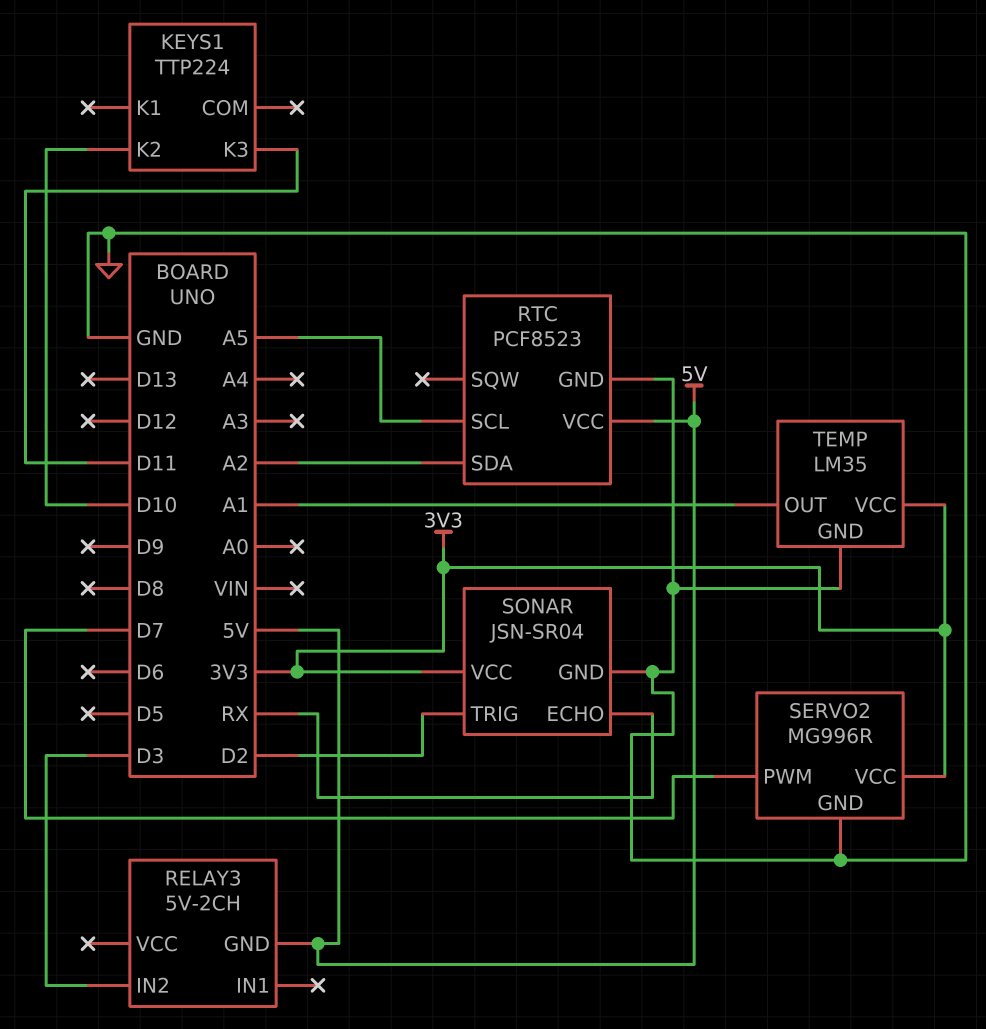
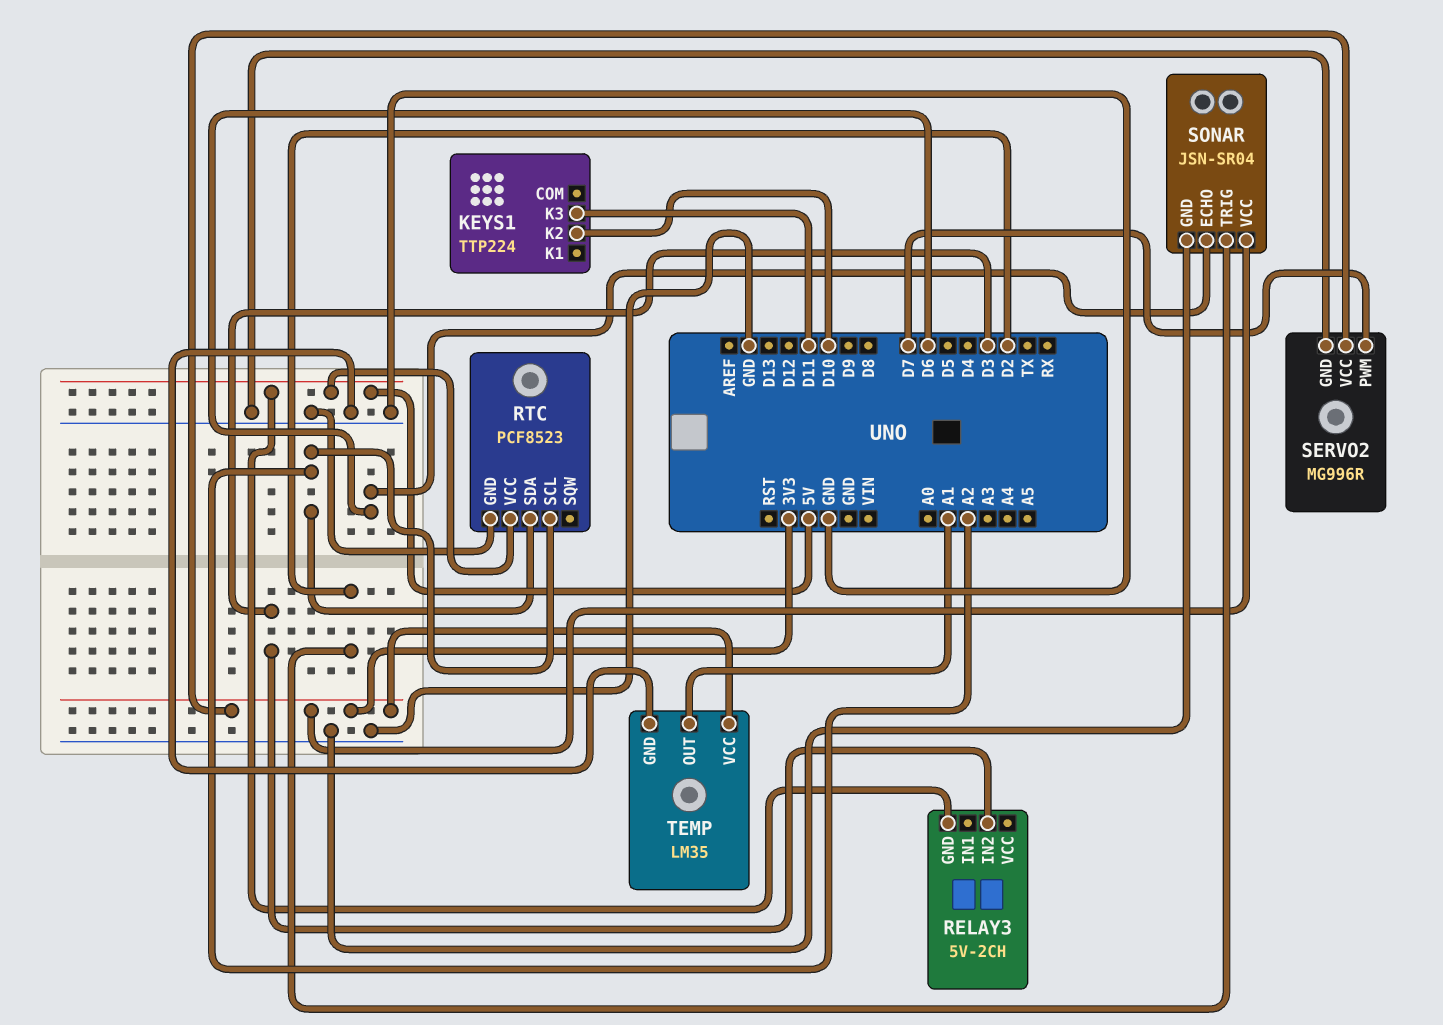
RTC pin SCL: A5 -> A2
SONAR pin ECHO: RX -> D6

